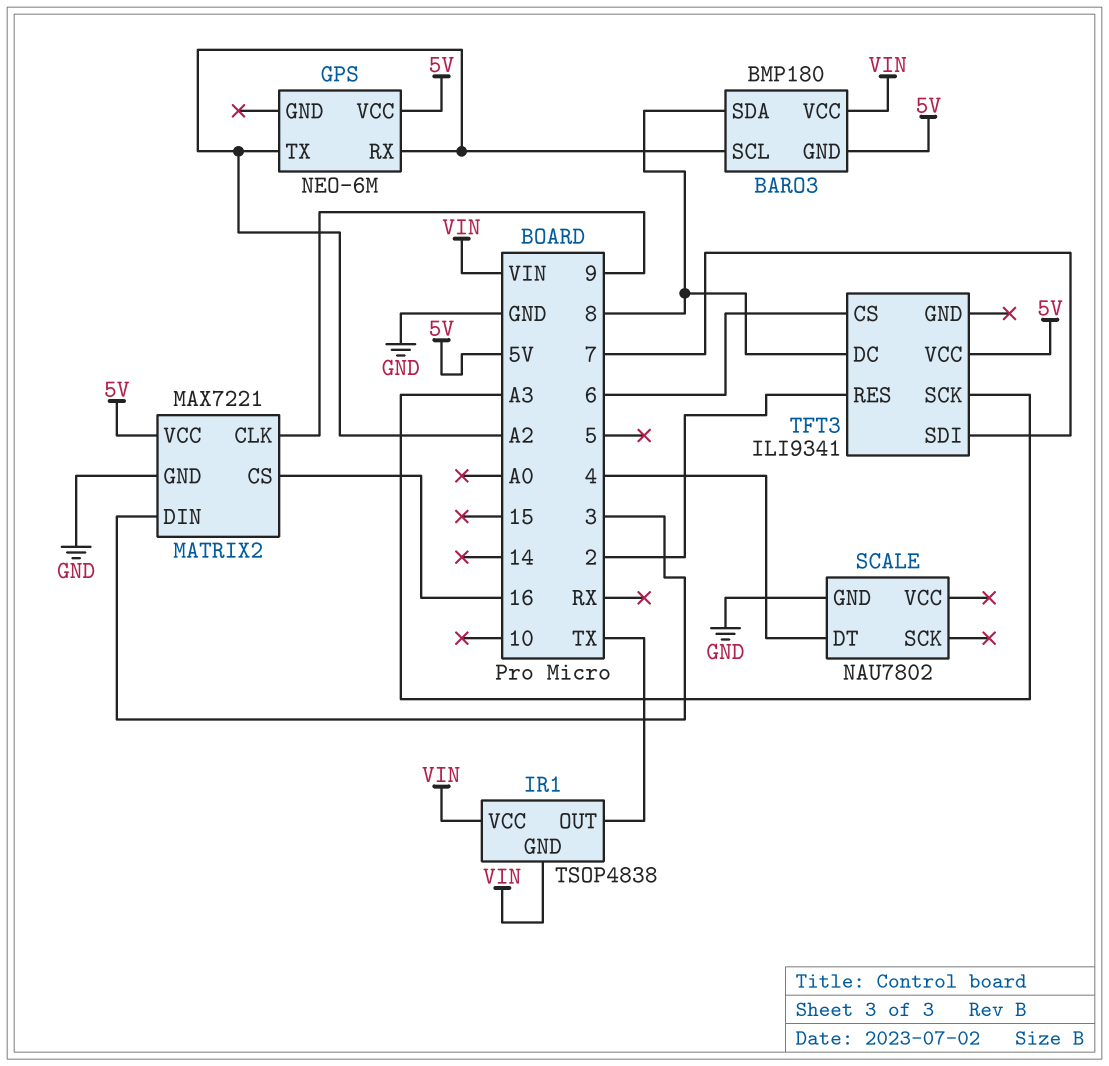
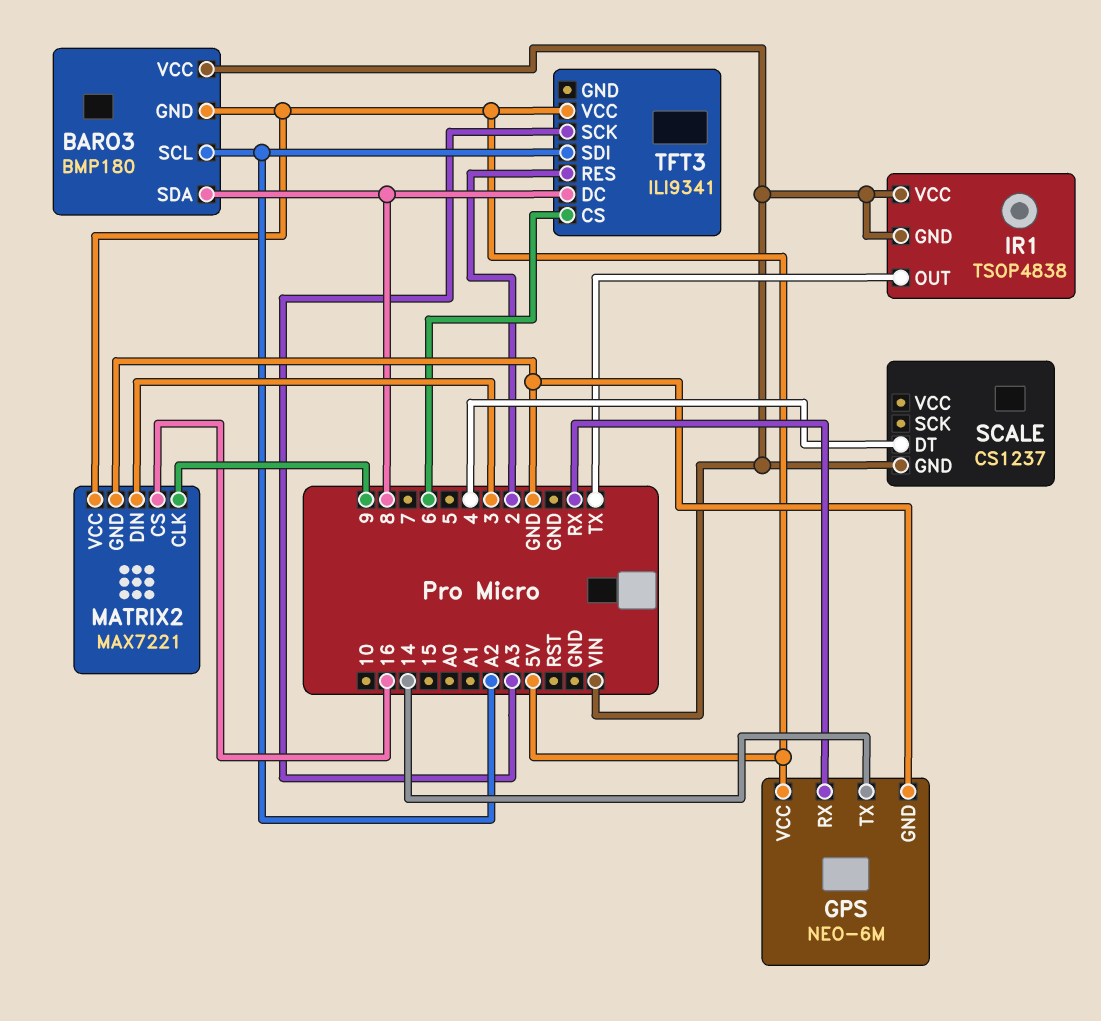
GPS pin GND: none -> GND
GPS pin RX: A2 -> RX
GPS pin TX: A2 -> 14
SCALE: NAU7802 -> CS1237
SCALE pin GND: GND -> VIN
TFT3 pin SDI: 7 -> A2

